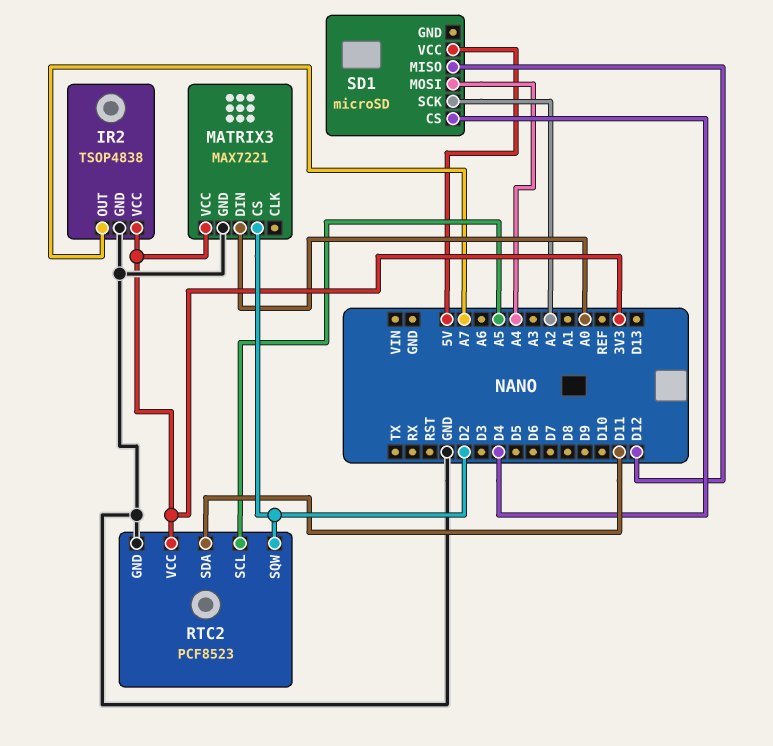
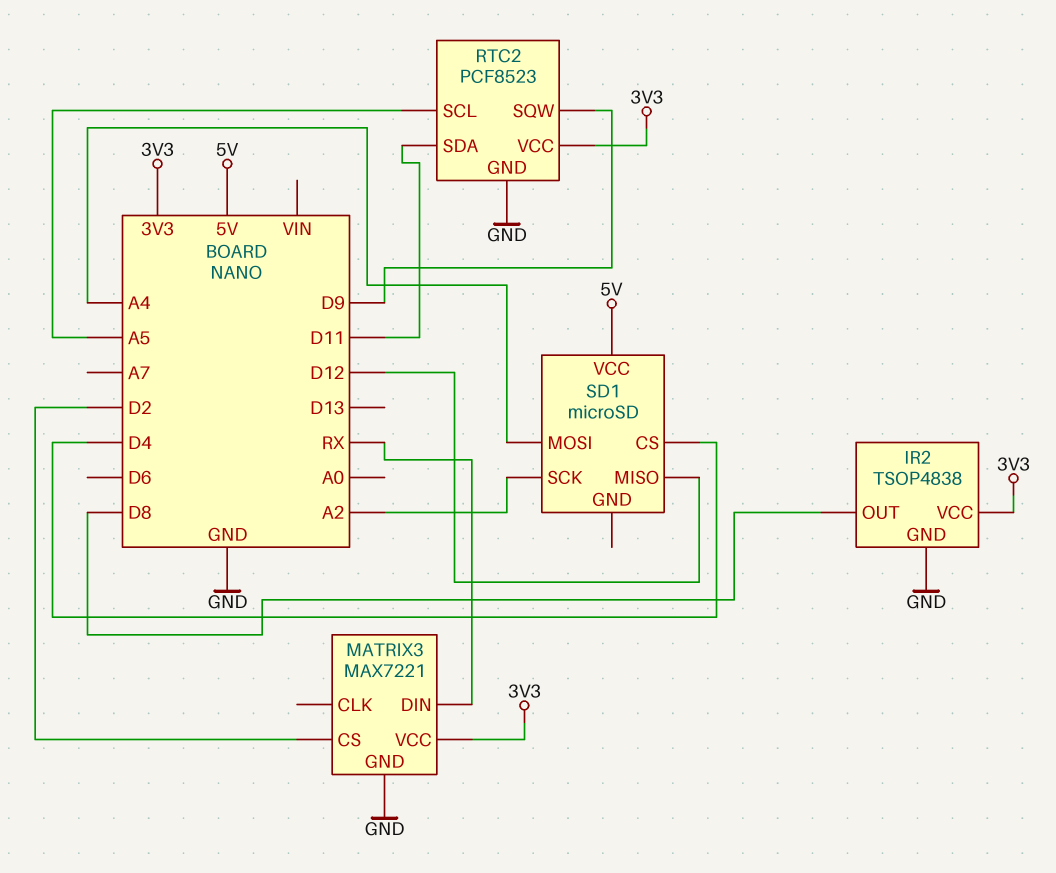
IR2 pin OUT: A7 -> D8
MATRIX3 pin DIN: A0 -> RX
RTC2 pin SQW: D2 -> D9

